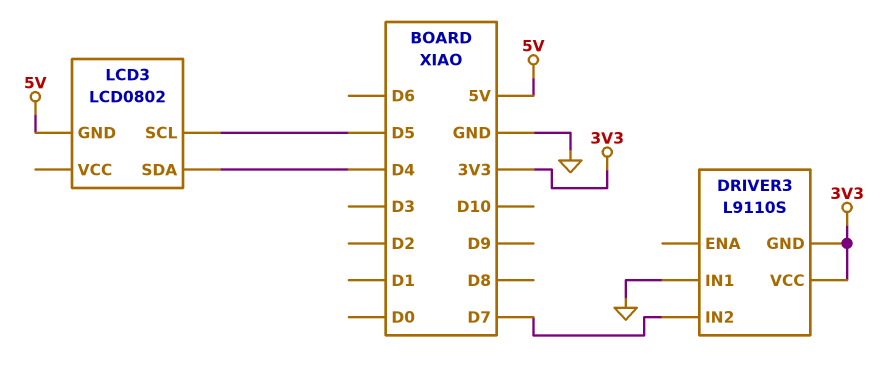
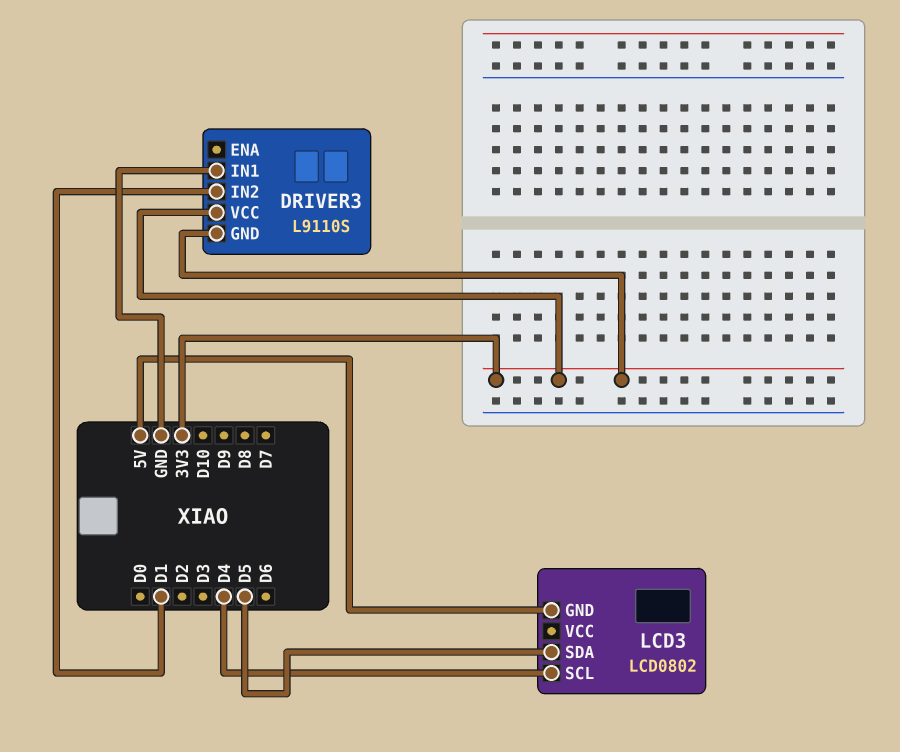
DRIVER3 pin IN2: D7 -> D1
LCD3 pin SCL: D5 -> D4
LCD3 pin SDA: D4 -> D5

